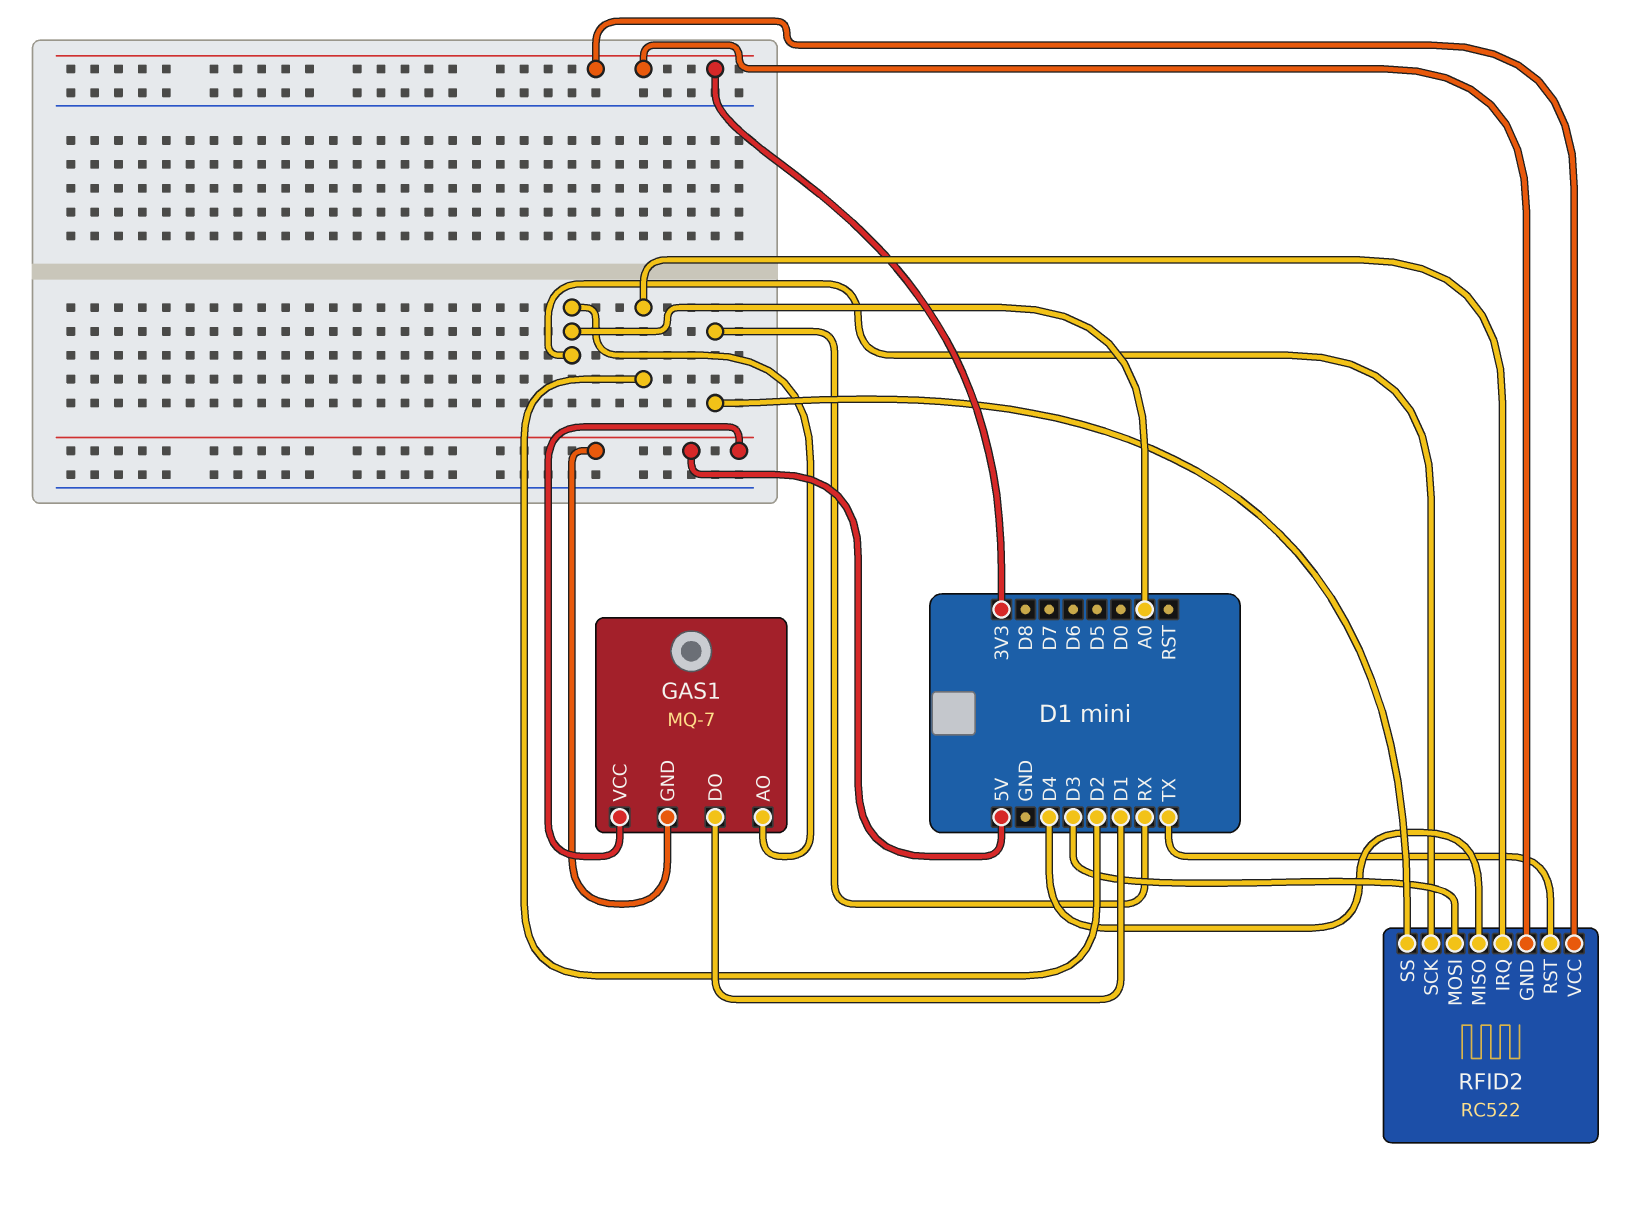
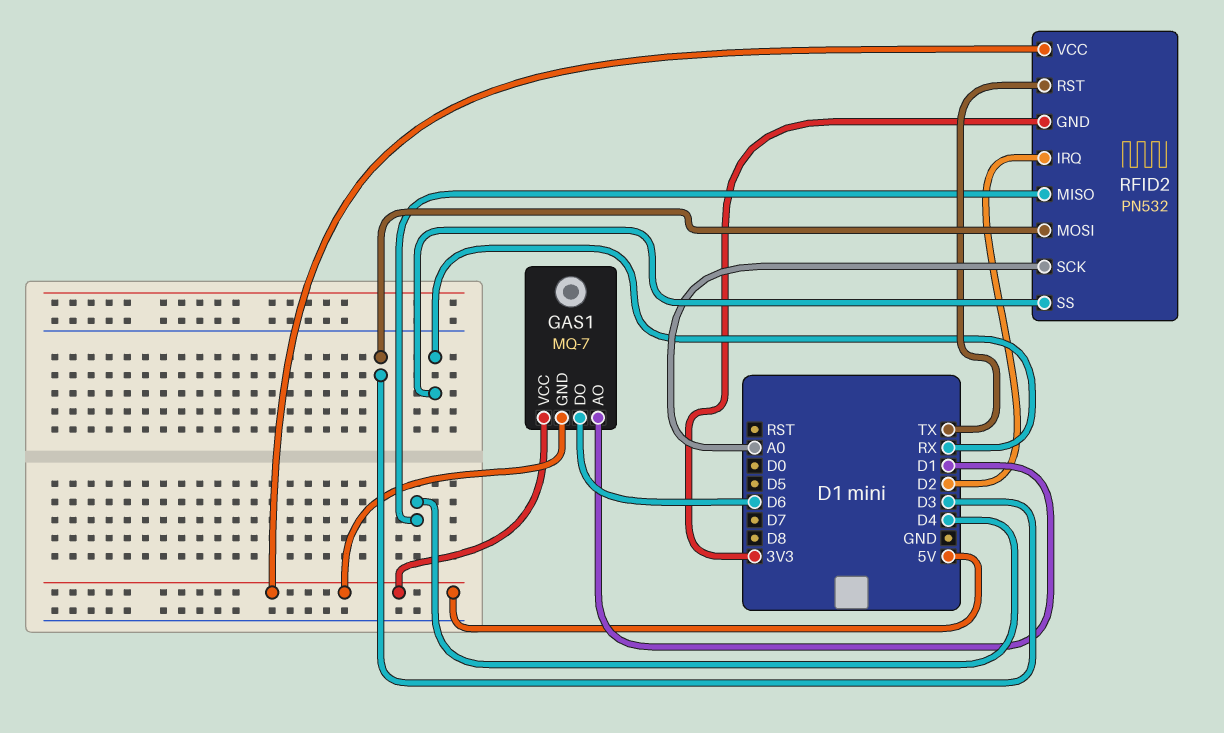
GAS1 pin AO: A0 -> D1
GAS1 pin DO: D1 -> D6
RFID2: RC522 -> PN532
RFID2 pin VCC: 3V3 -> 5V

